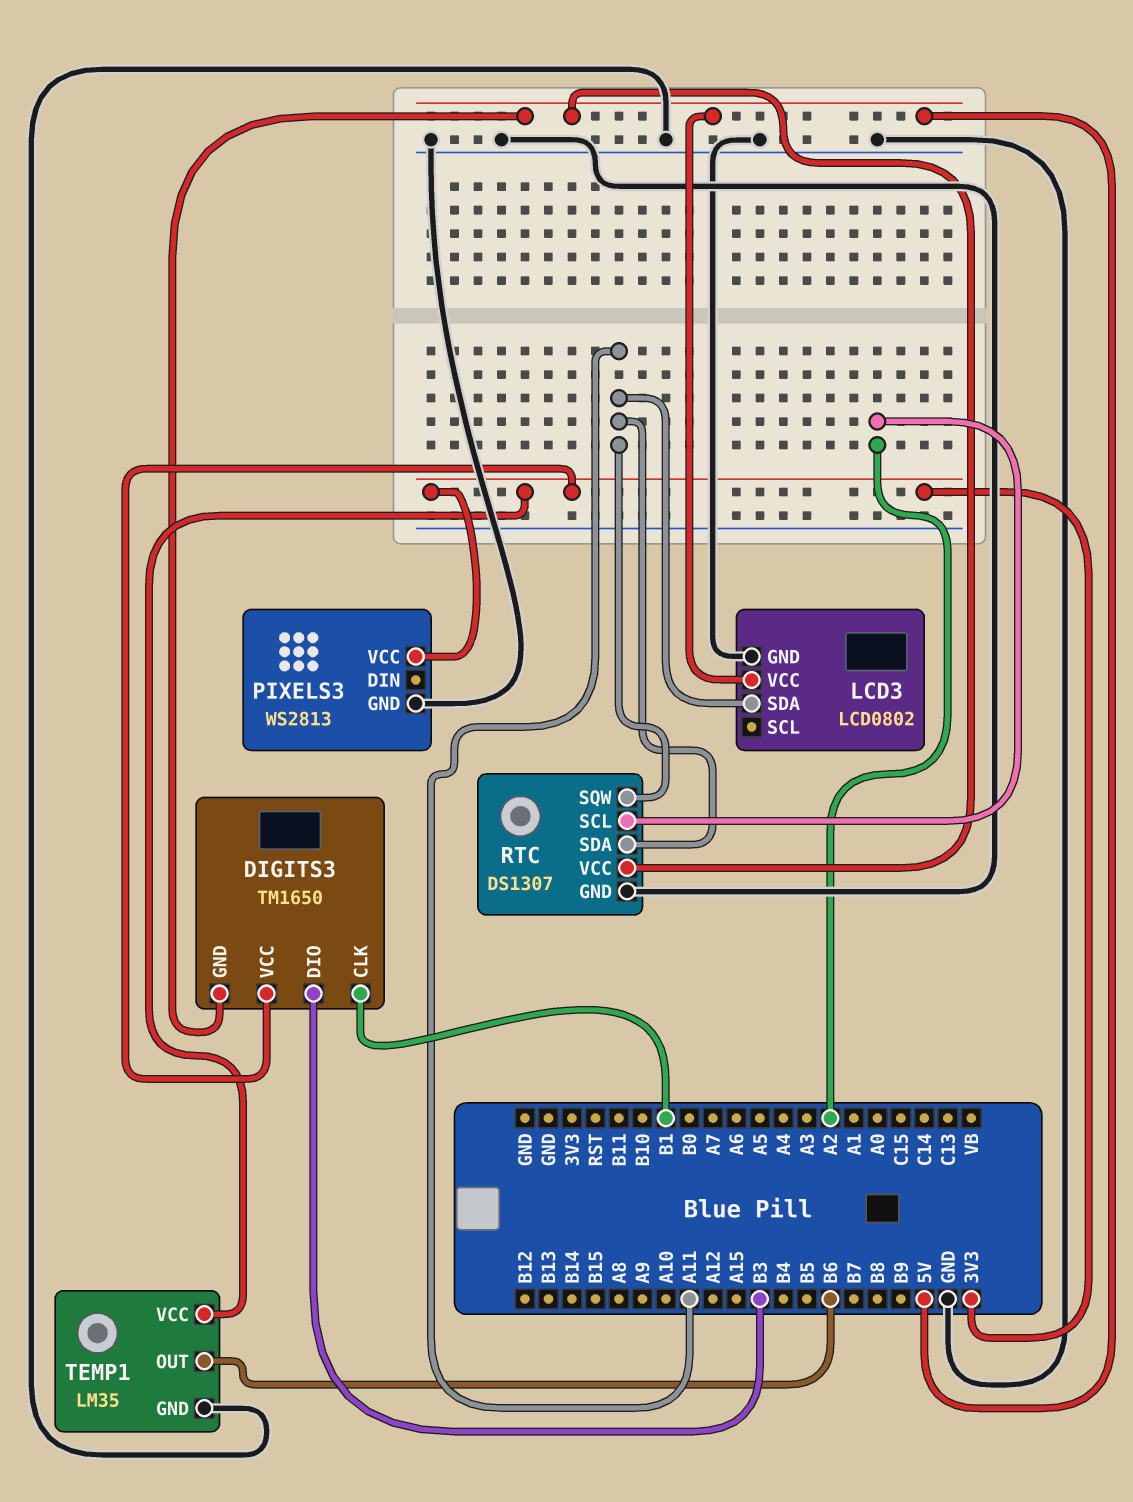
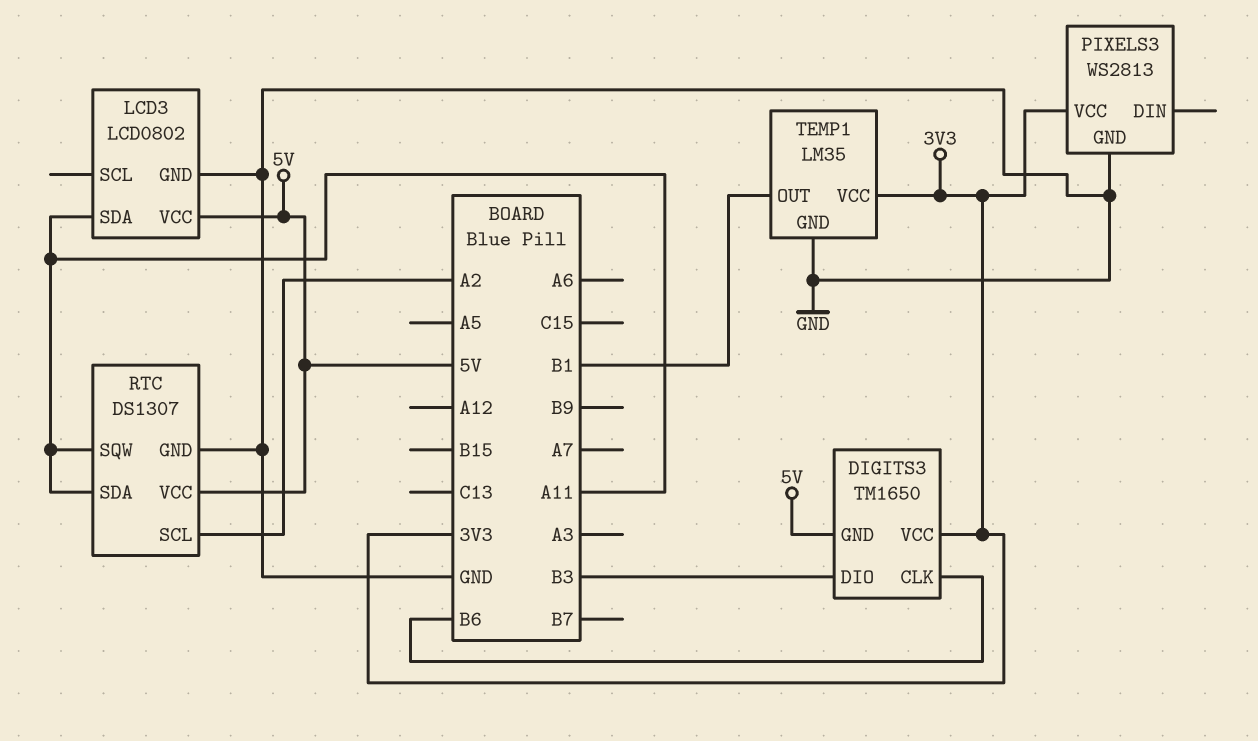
DIGITS3 pin CLK: B1 -> B6
TEMP1 pin OUT: B6 -> B1

